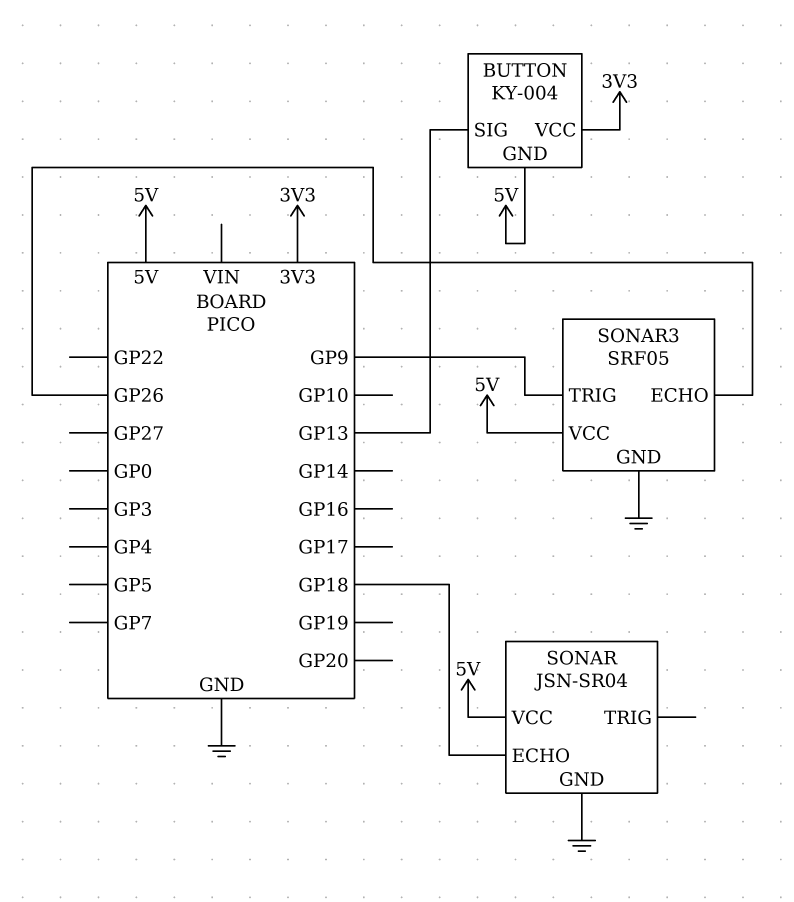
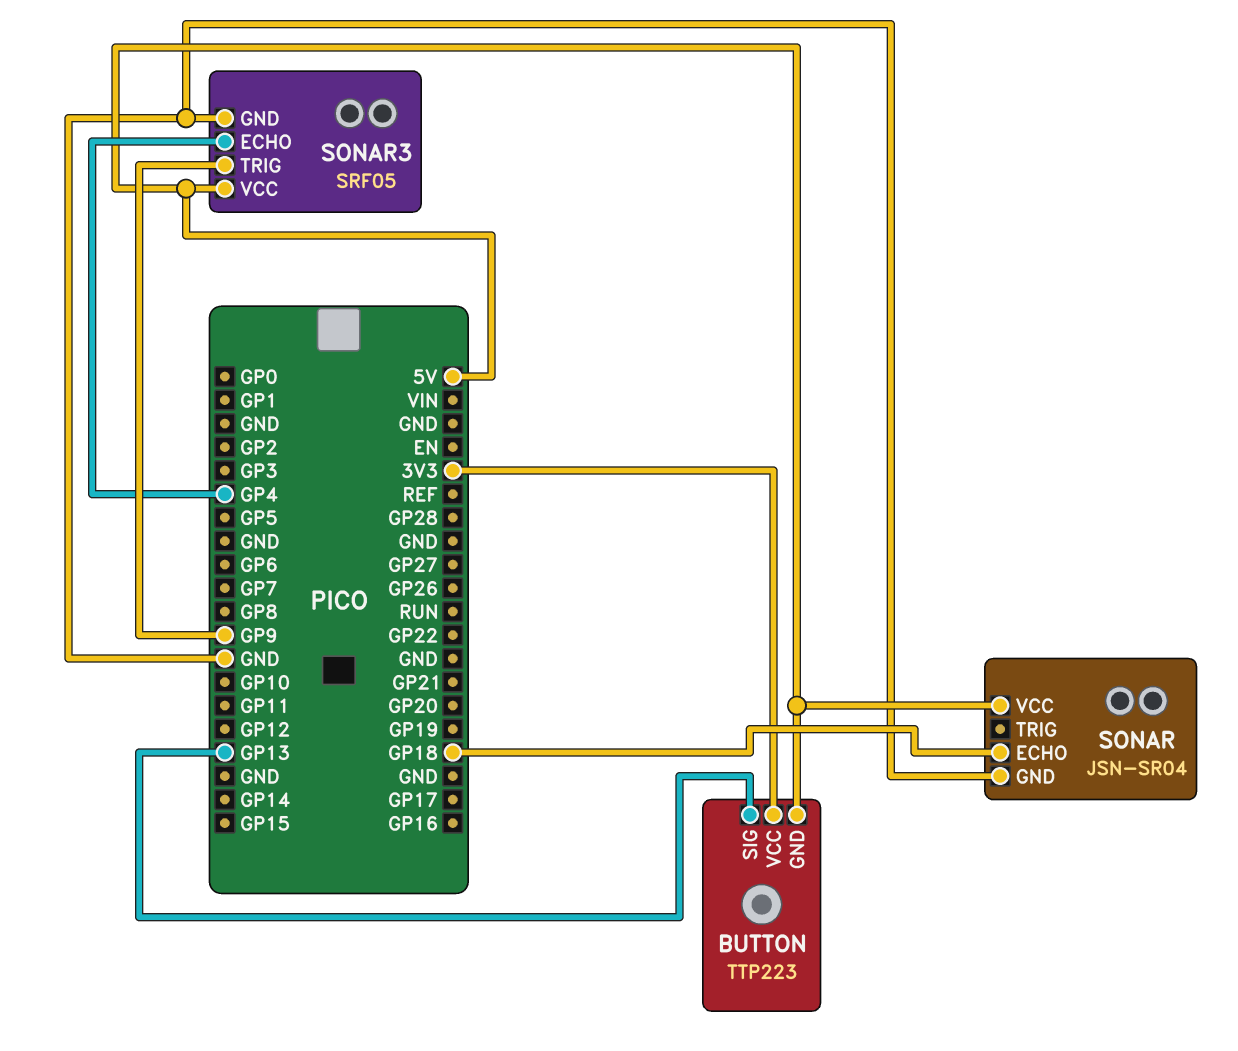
BUTTON: KY-004 -> TTP223
SONAR3 pin ECHO: GP26 -> GP4

